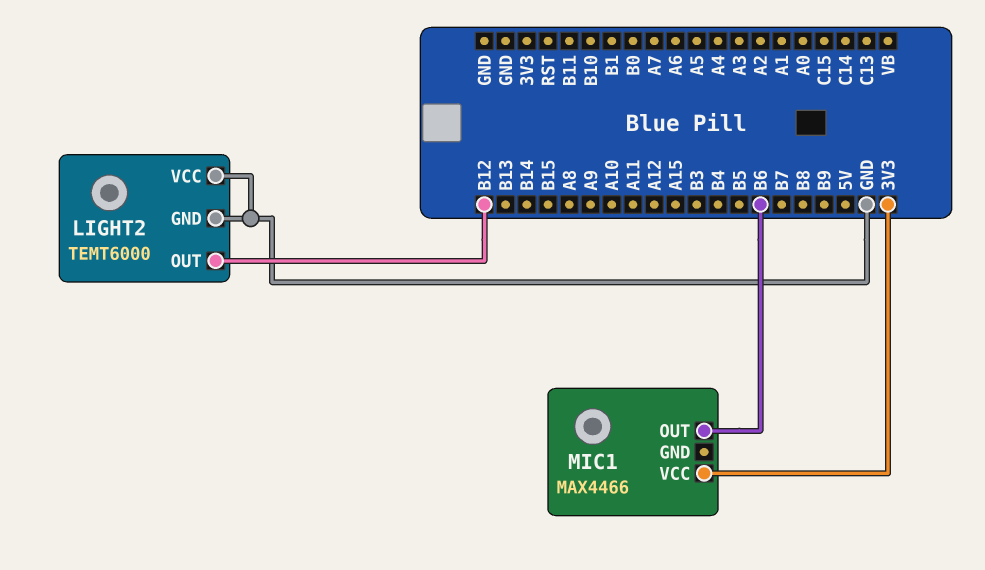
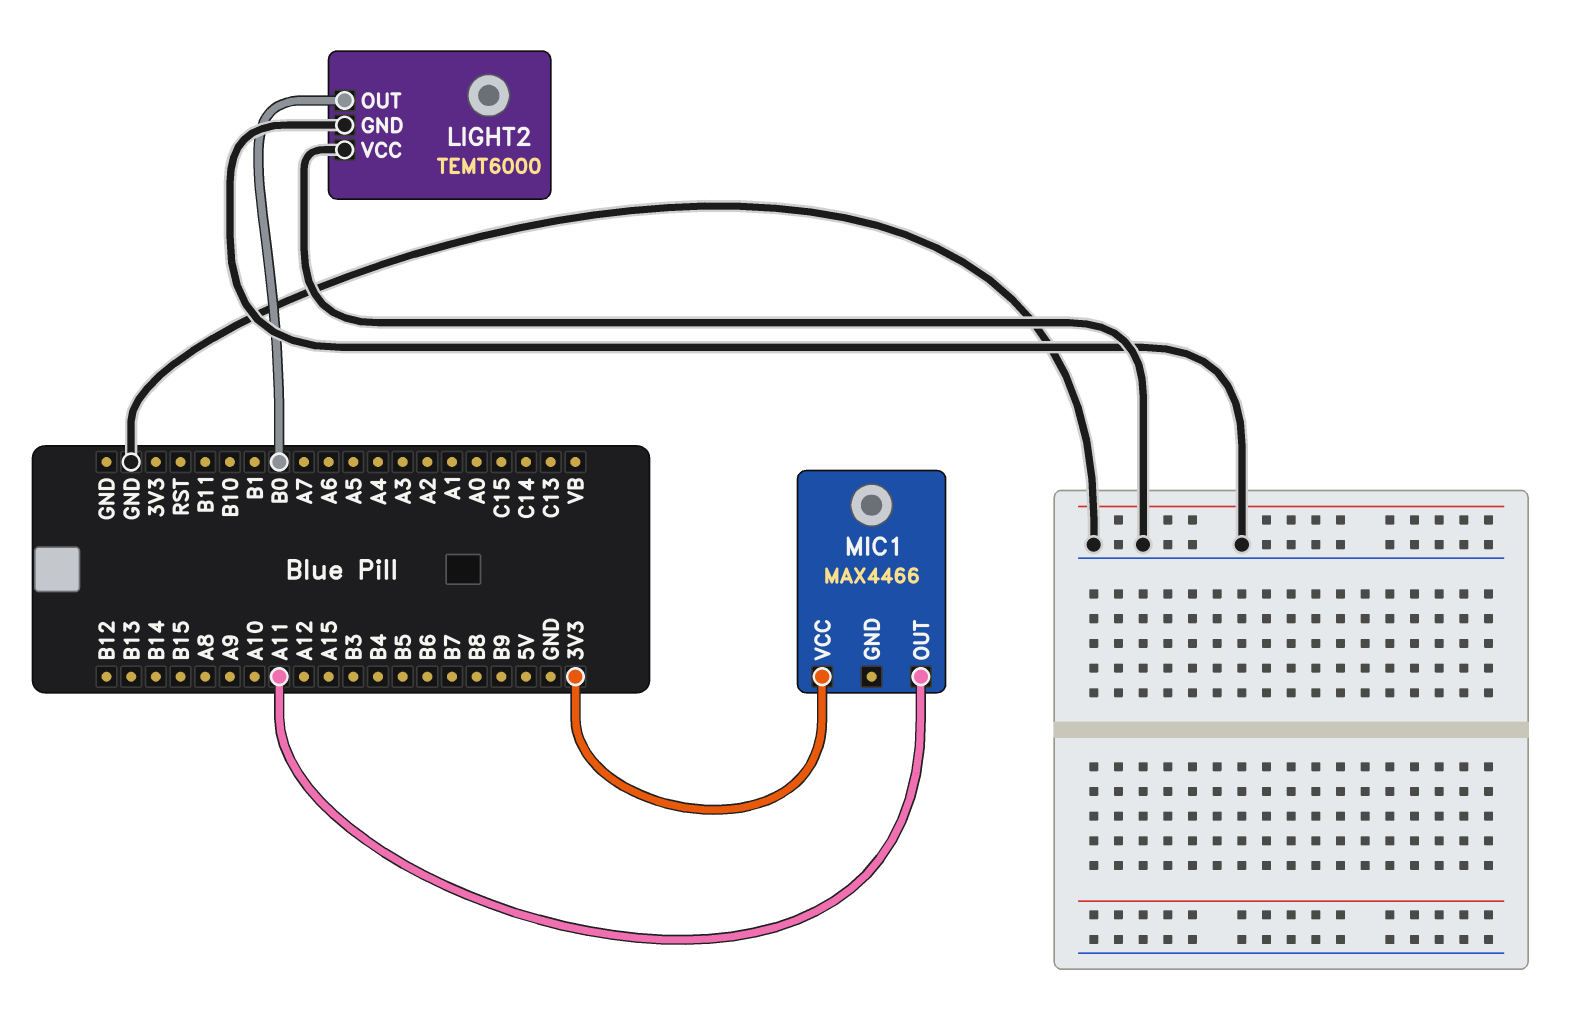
LIGHT2 pin OUT: B12 -> B0
MIC1 pin OUT: B6 -> A11

